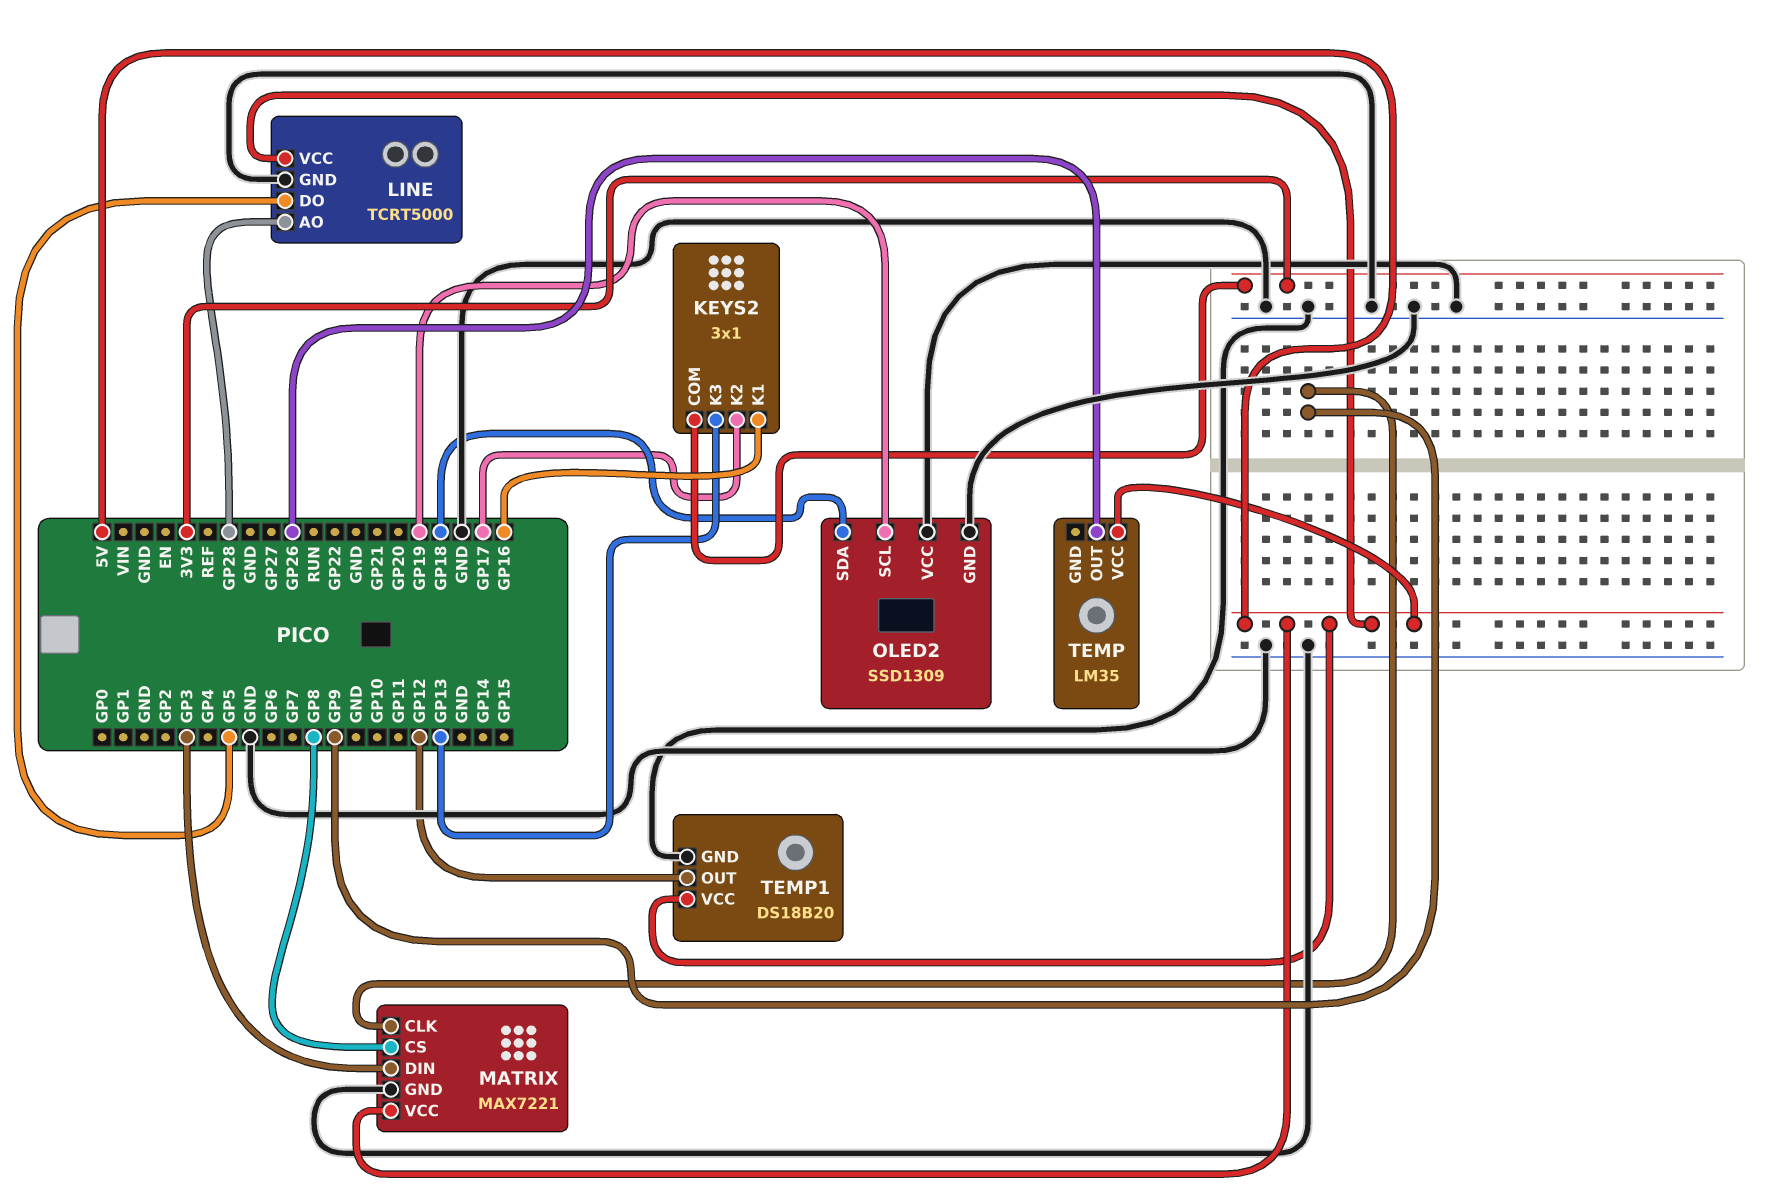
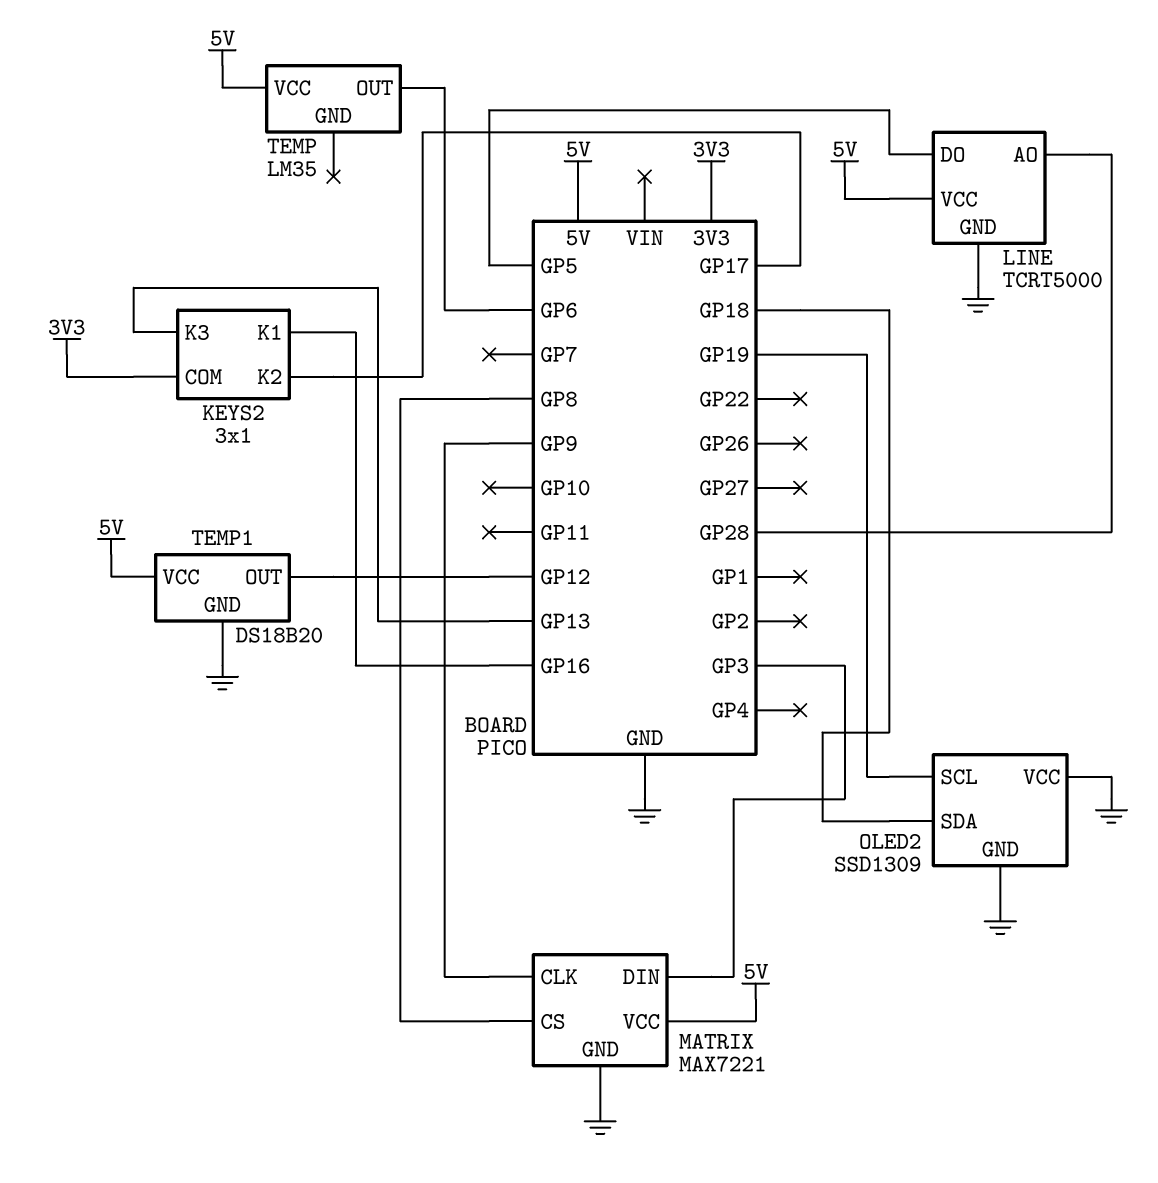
TEMP pin OUT: GP26 -> GP6

